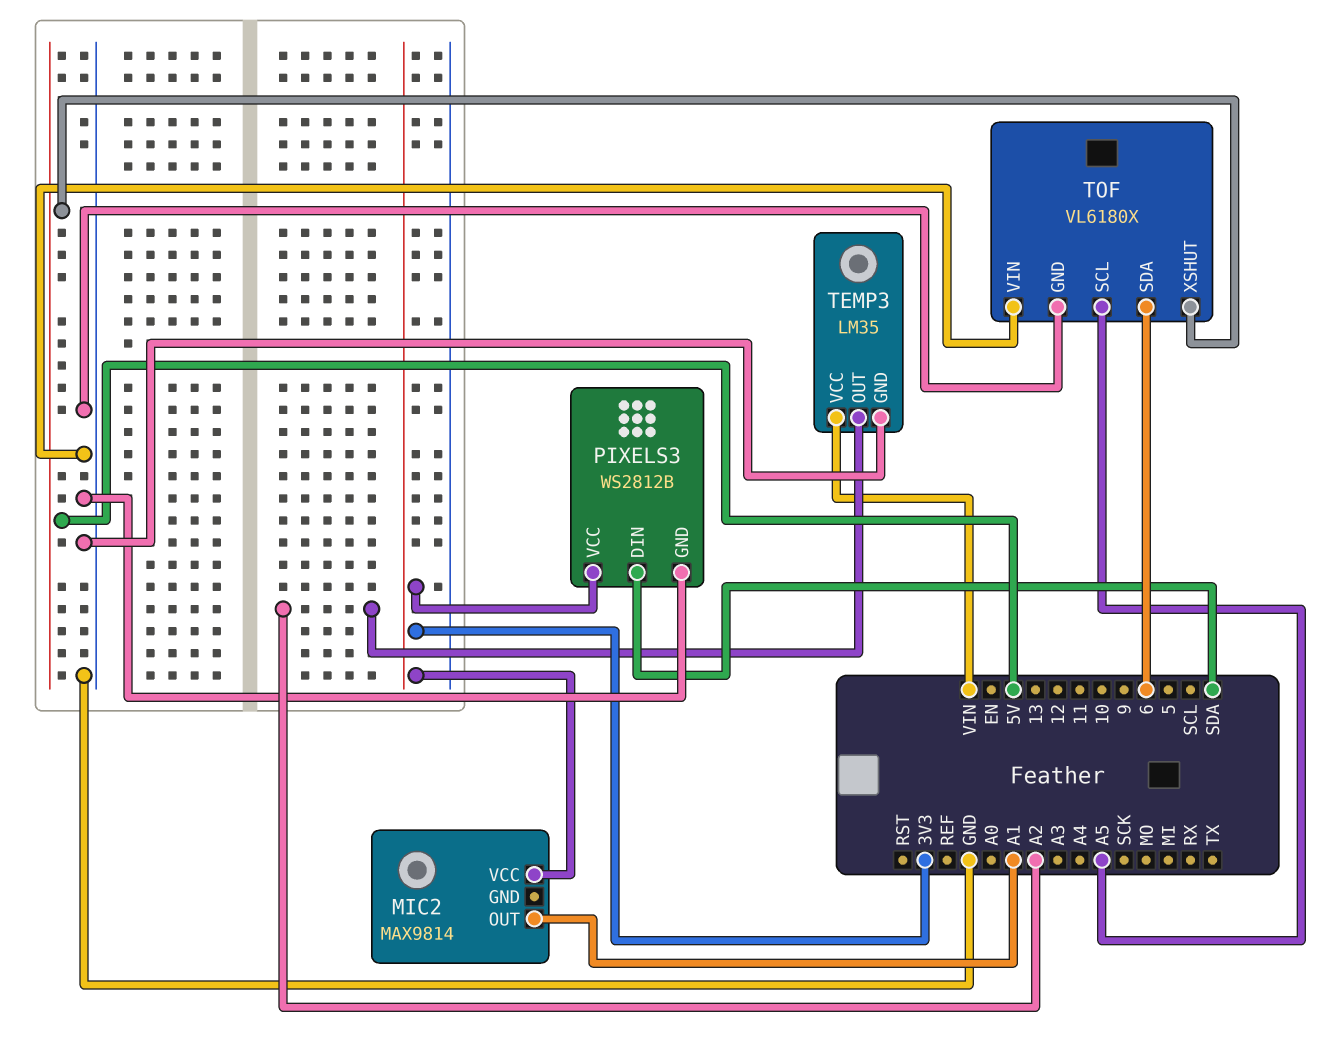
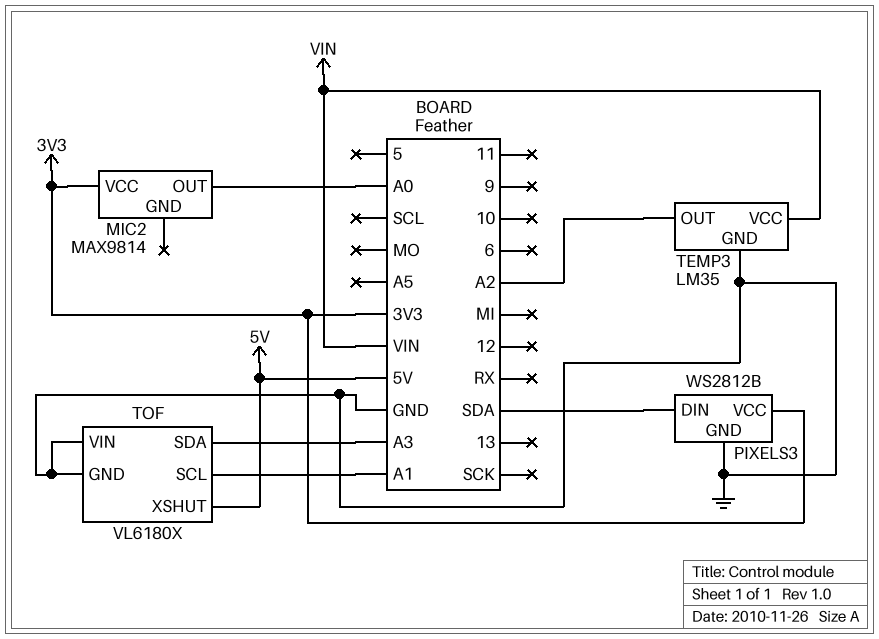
MIC2 pin OUT: A1 -> A0
TOF pin SCL: A5 -> A1
TOF pin SDA: 6 -> A3

